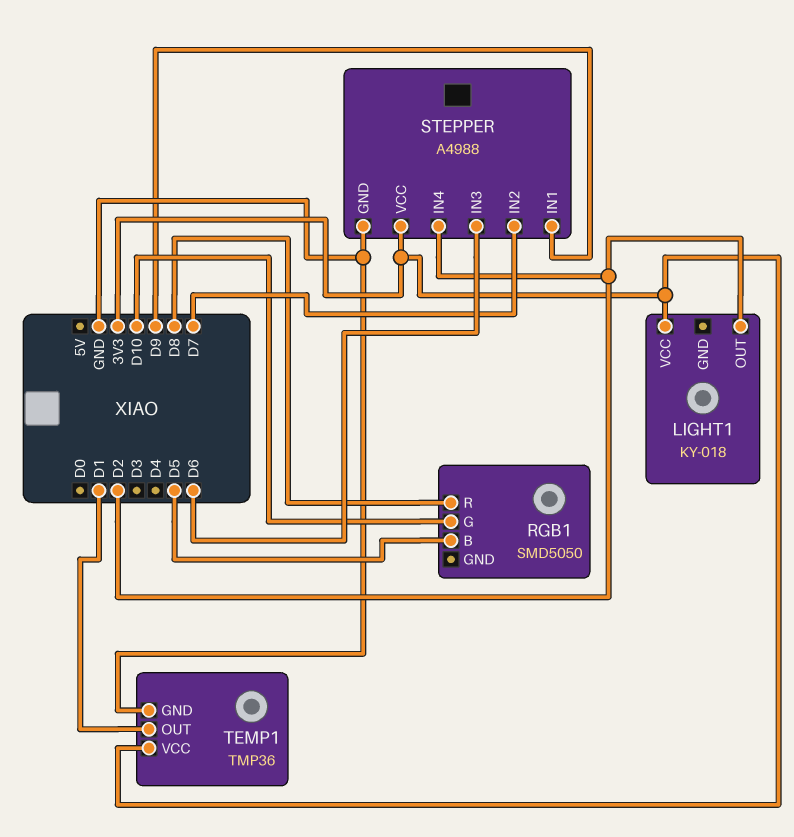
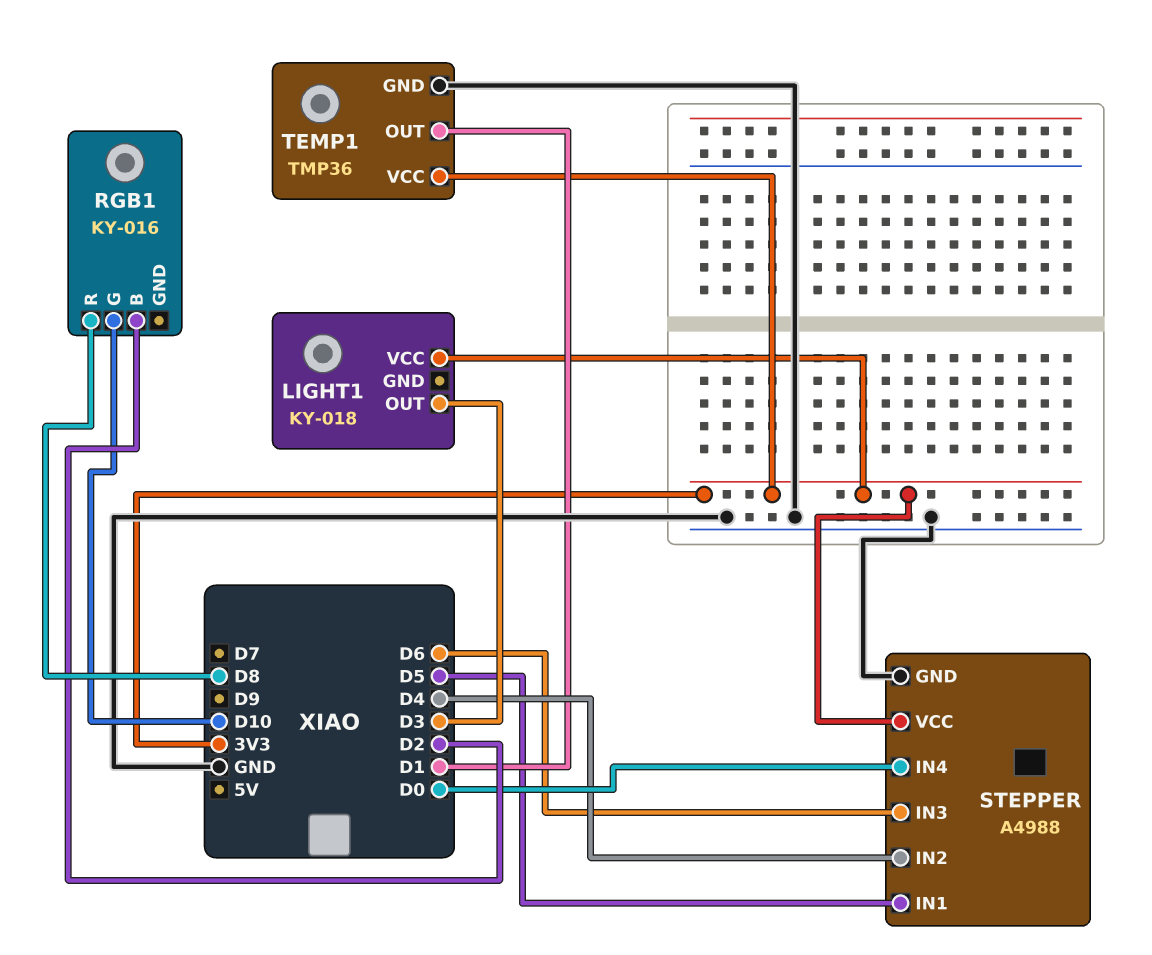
LIGHT1 pin OUT: D2 -> D3
RGB1: SMD5050 -> KY-016
RGB1 pin B: D5 -> D2
STEPPER pin IN1: D9 -> D5
STEPPER pin IN2: D7 -> D4
STEPPER pin IN4: D2 -> D0

